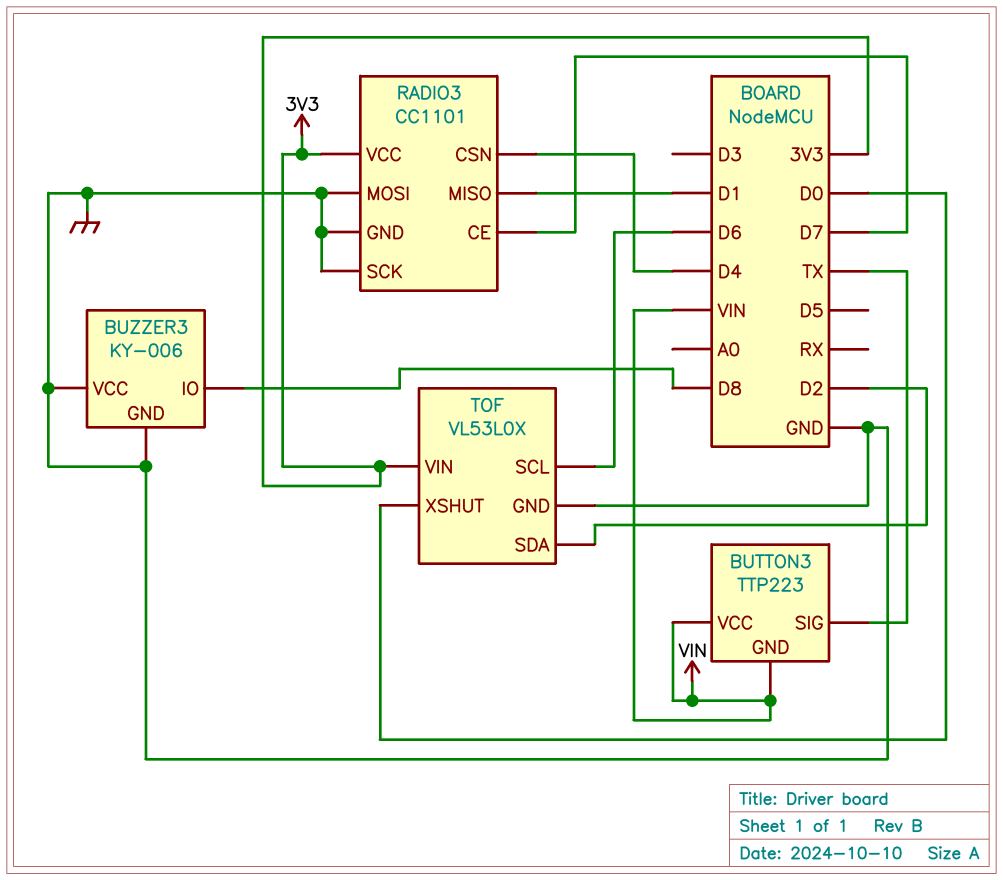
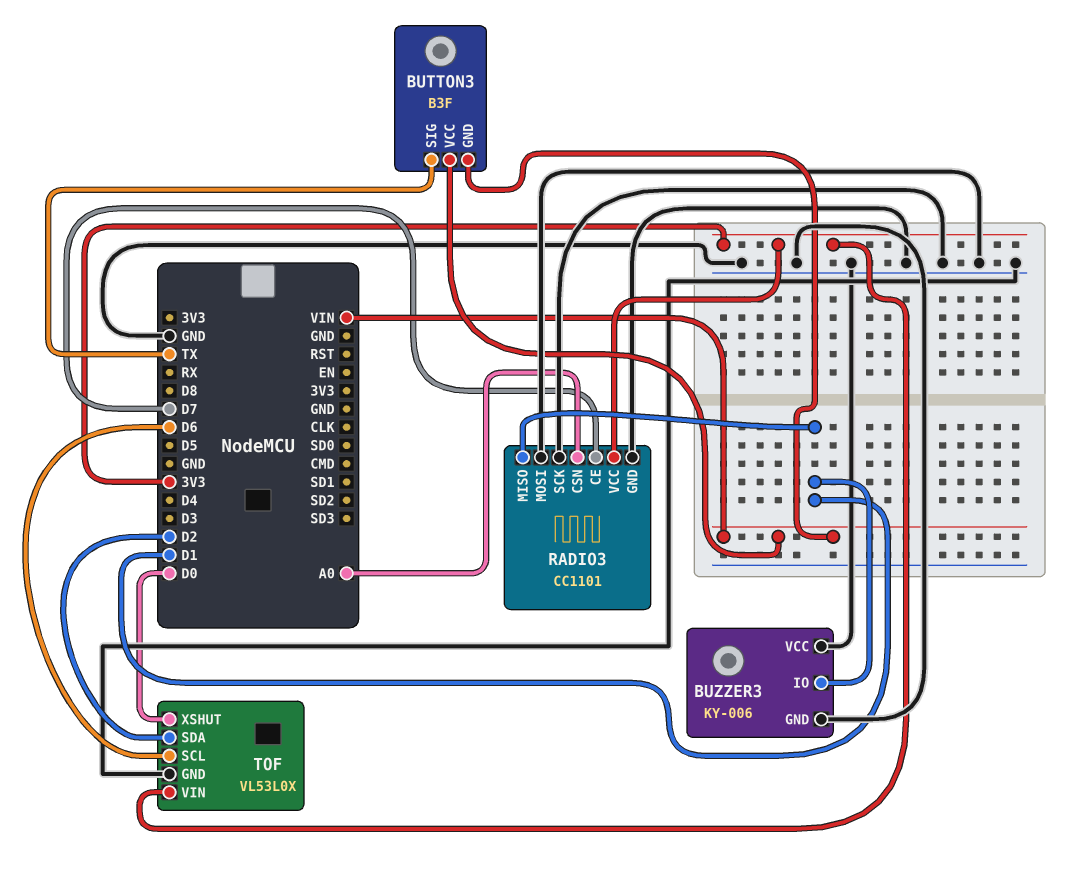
BUTTON3: TTP223 -> B3F
BUZZER3 pin IO: D8 -> D1
RADIO3 pin CSN: D4 -> A0

